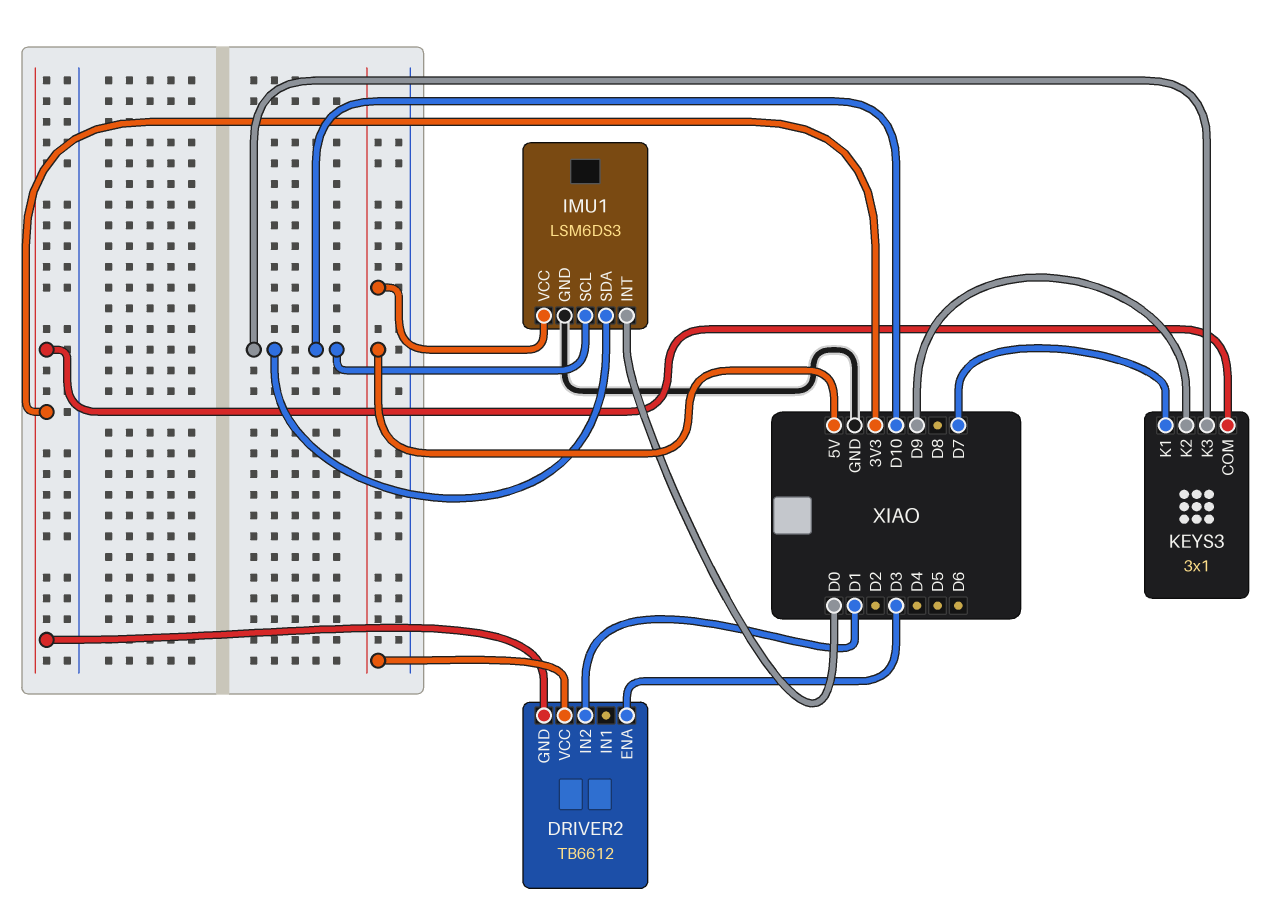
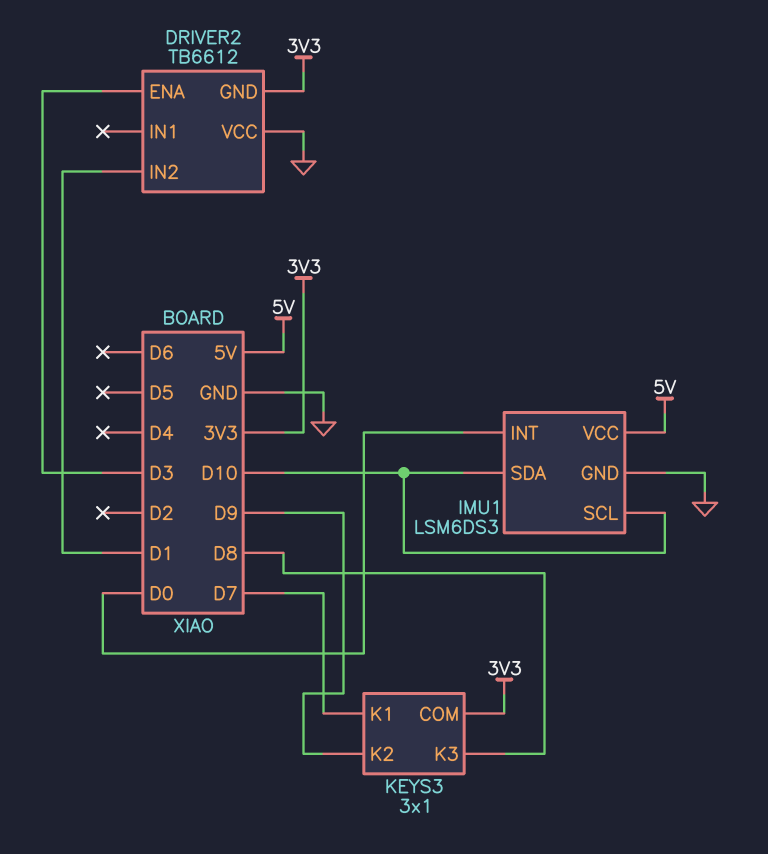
DRIVER2 pin VCC: 5V -> GND
KEYS3 pin K3: D10 -> D8

